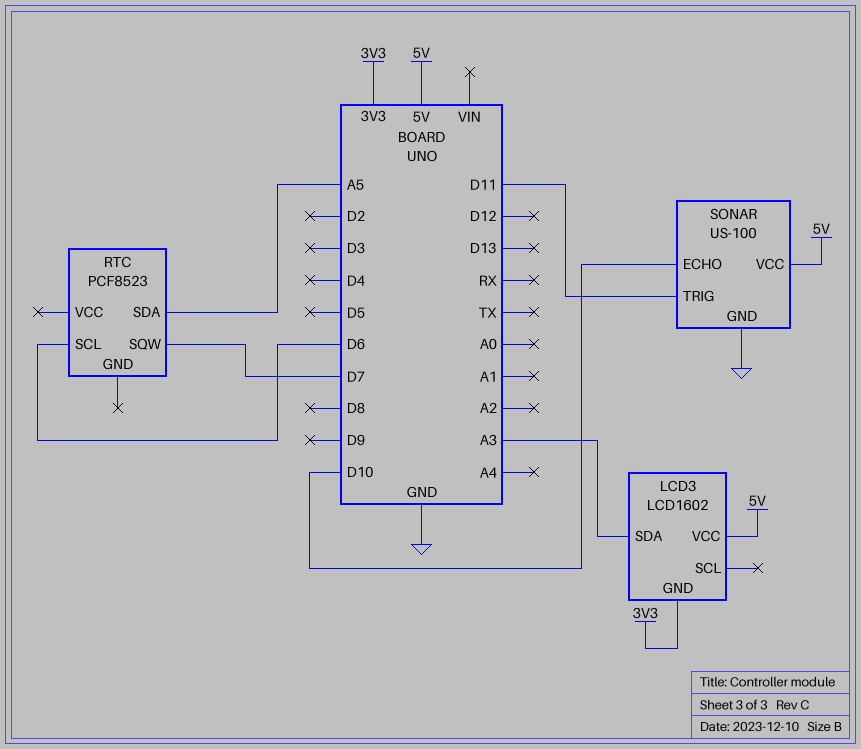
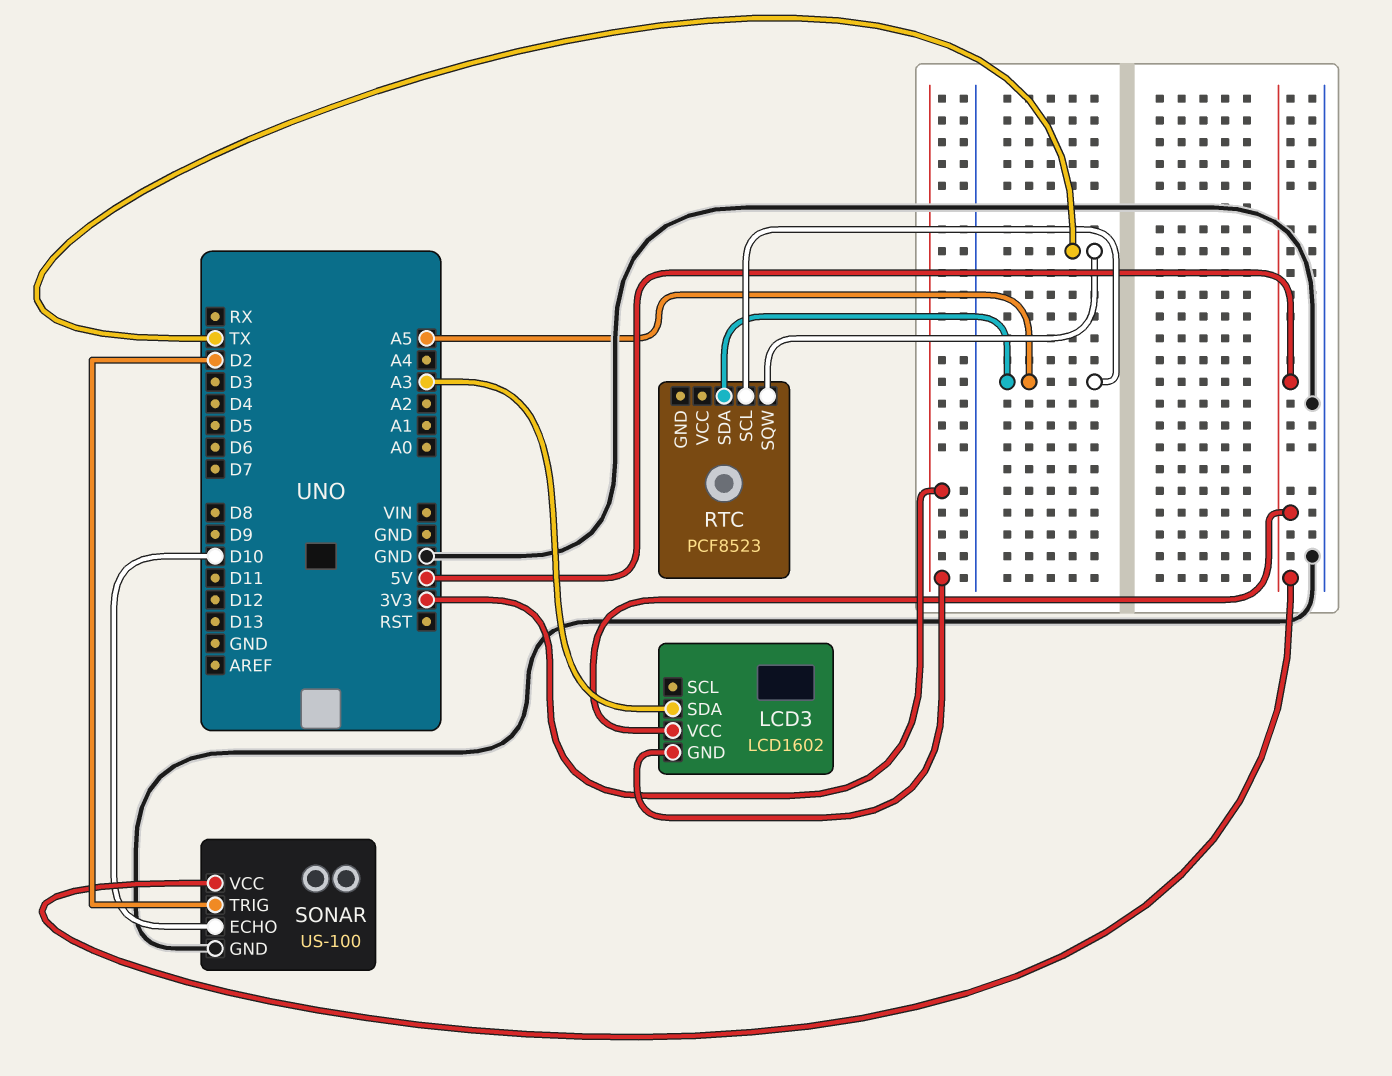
RTC pin SCL: D6 -> A5
RTC pin SQW: D7 -> TX
SONAR pin TRIG: D11 -> D2

